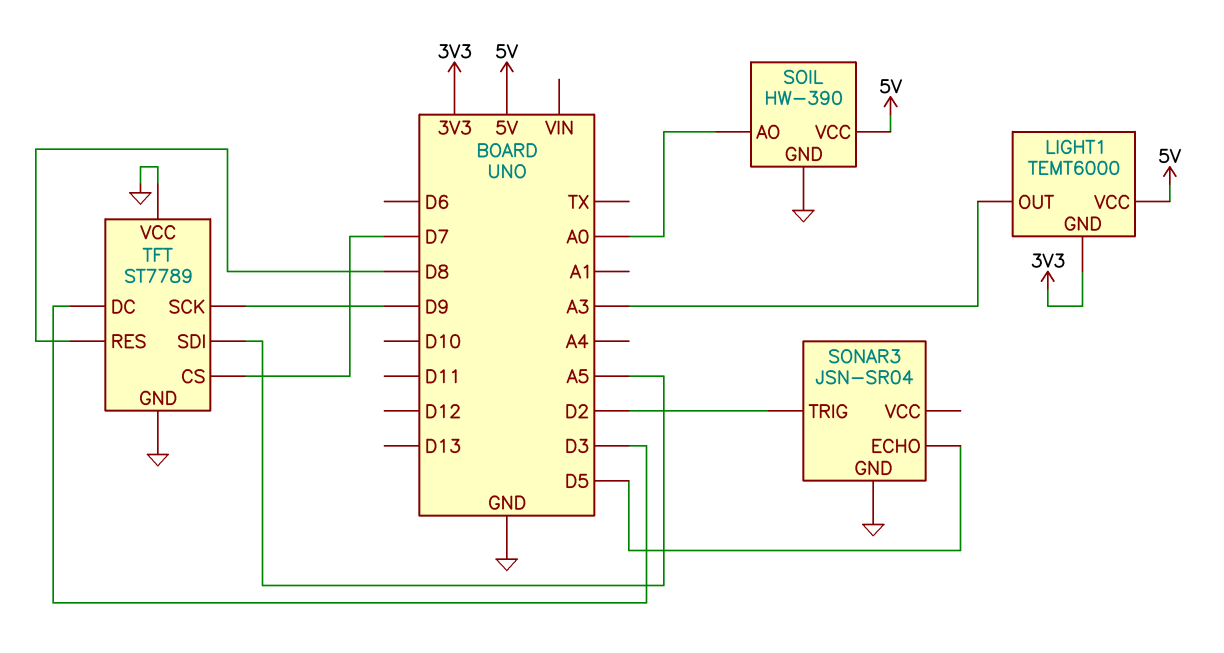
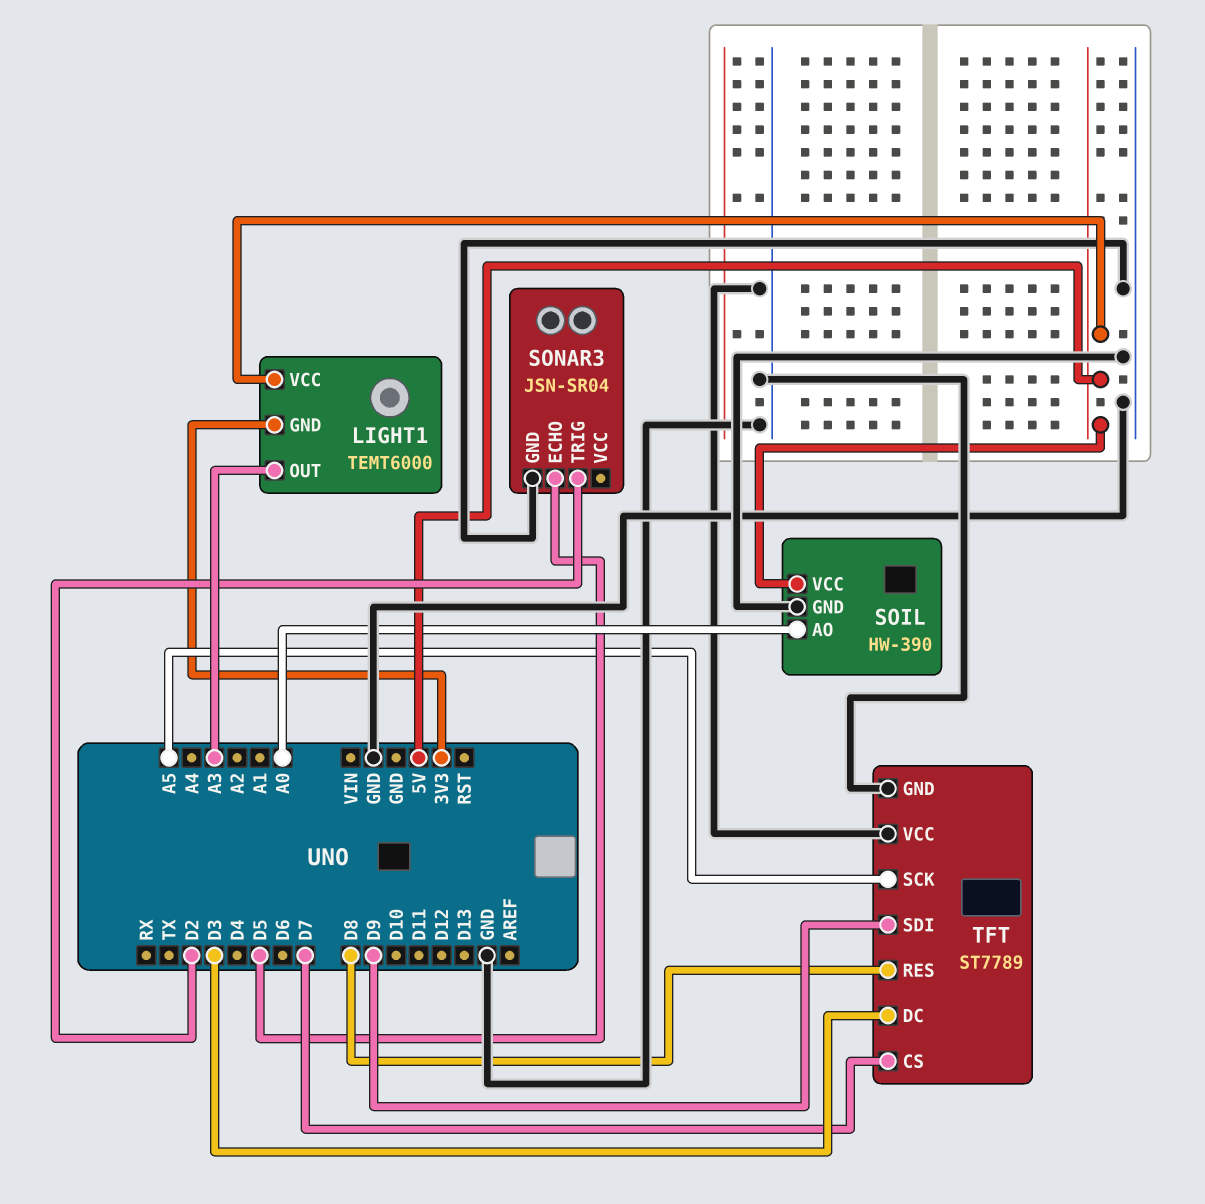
TFT pin SCK: D9 -> A5
TFT pin SDI: A5 -> D9

